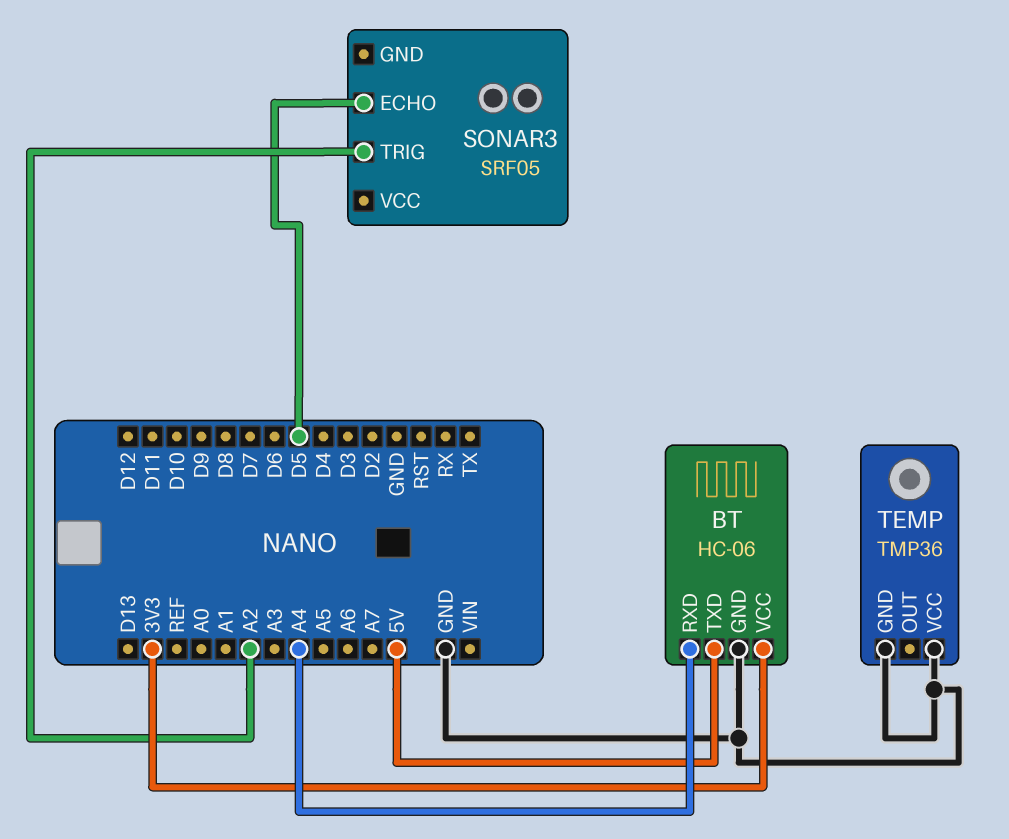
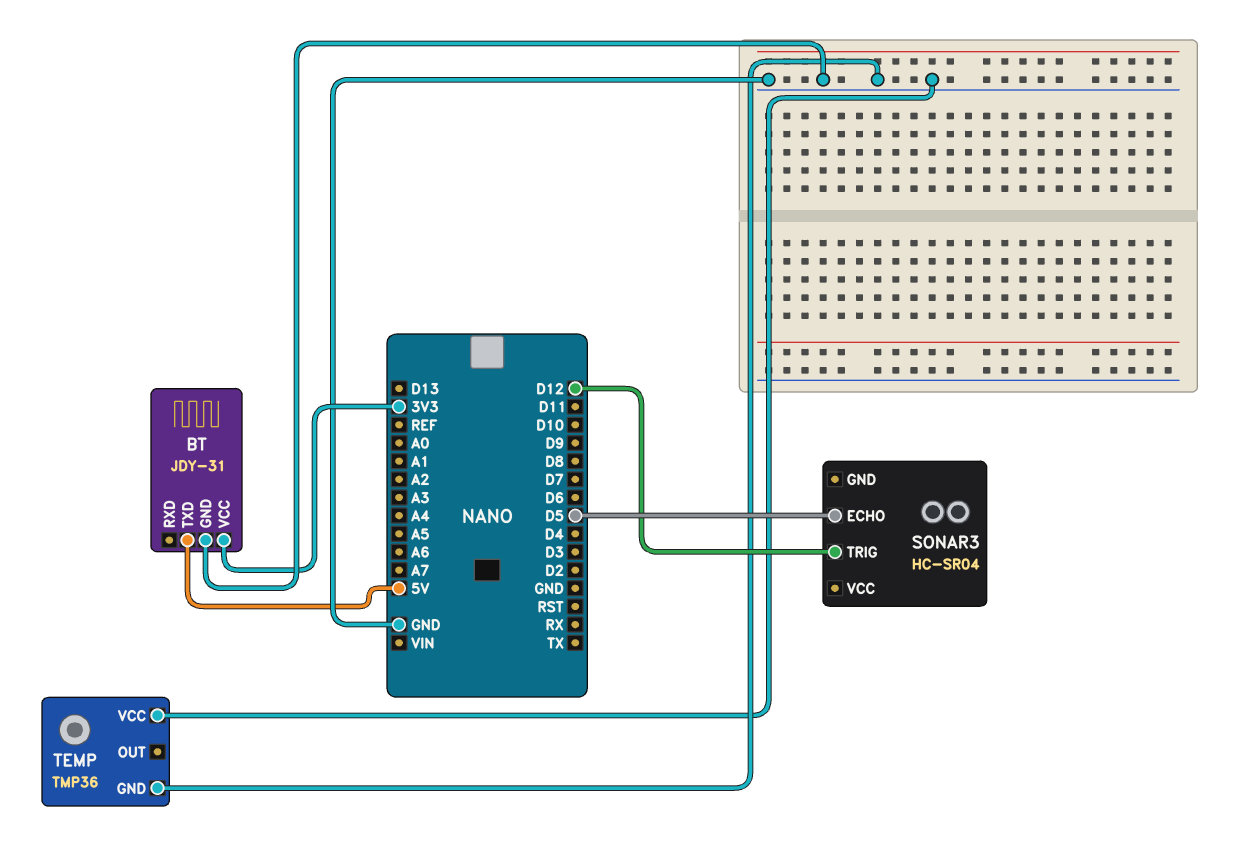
BT: HC-06 -> JDY-31
BT pin RXD: A4 -> none
SONAR3: SRF05 -> HC-SR04
SONAR3 pin TRIG: A2 -> D12

